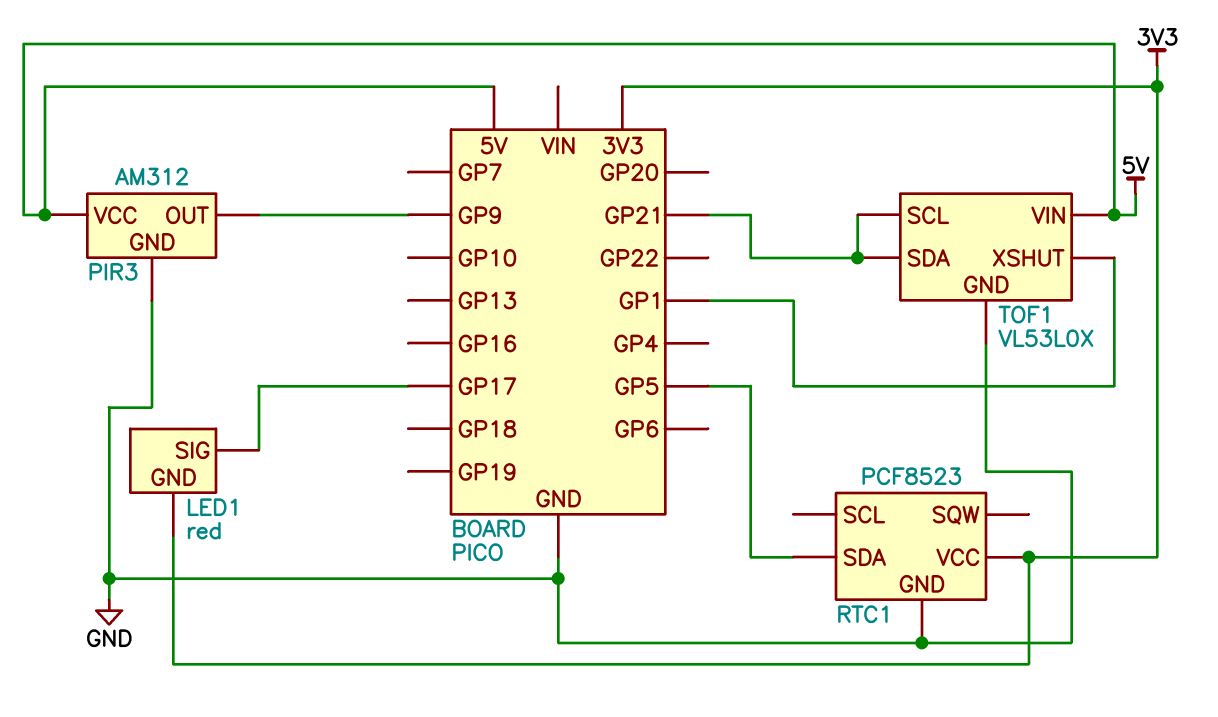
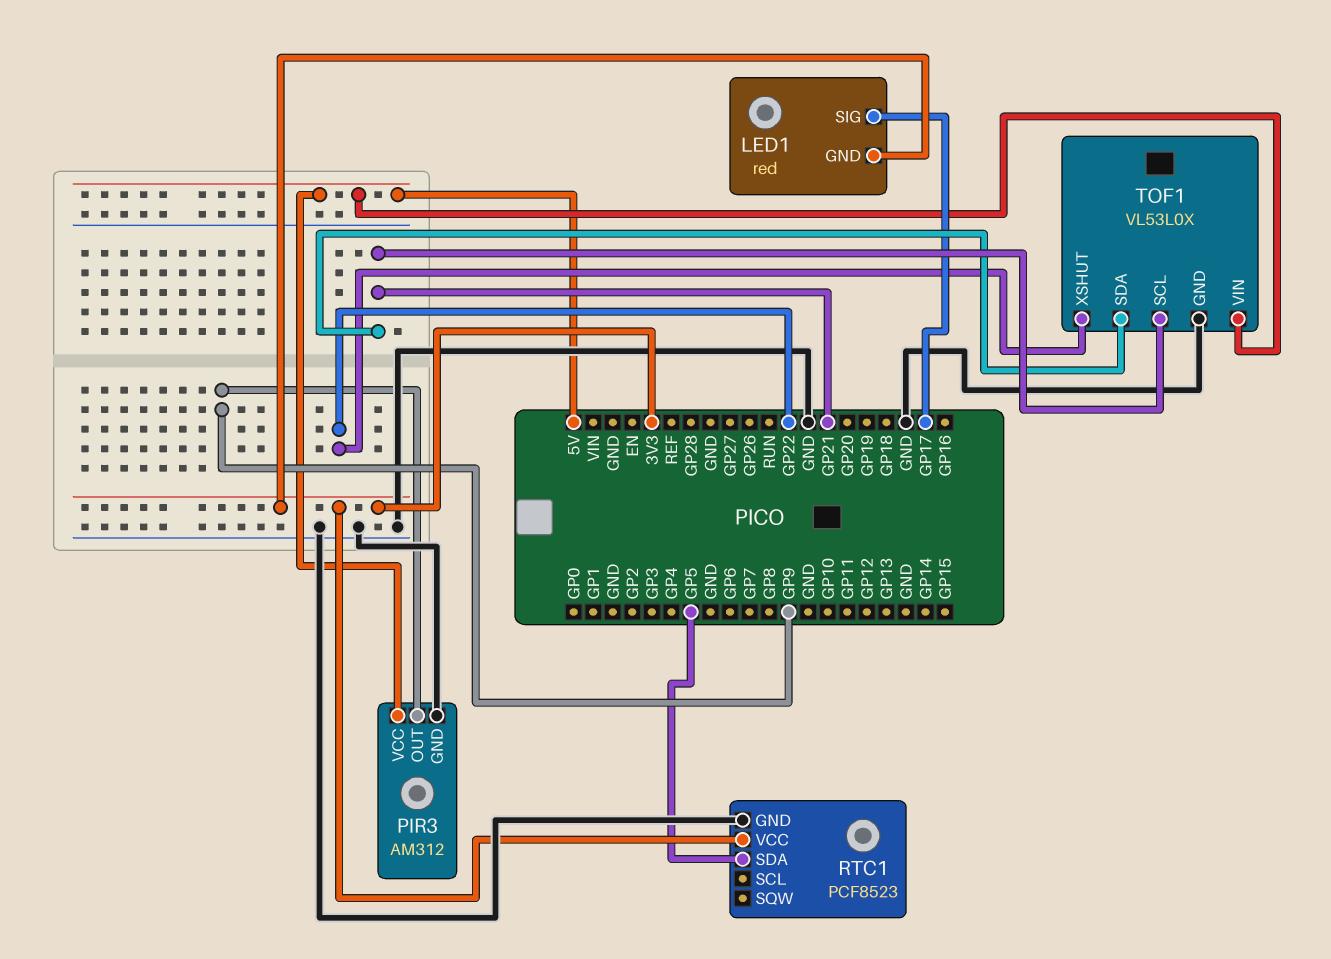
TOF1 pin XSHUT: GP1 -> GP22

